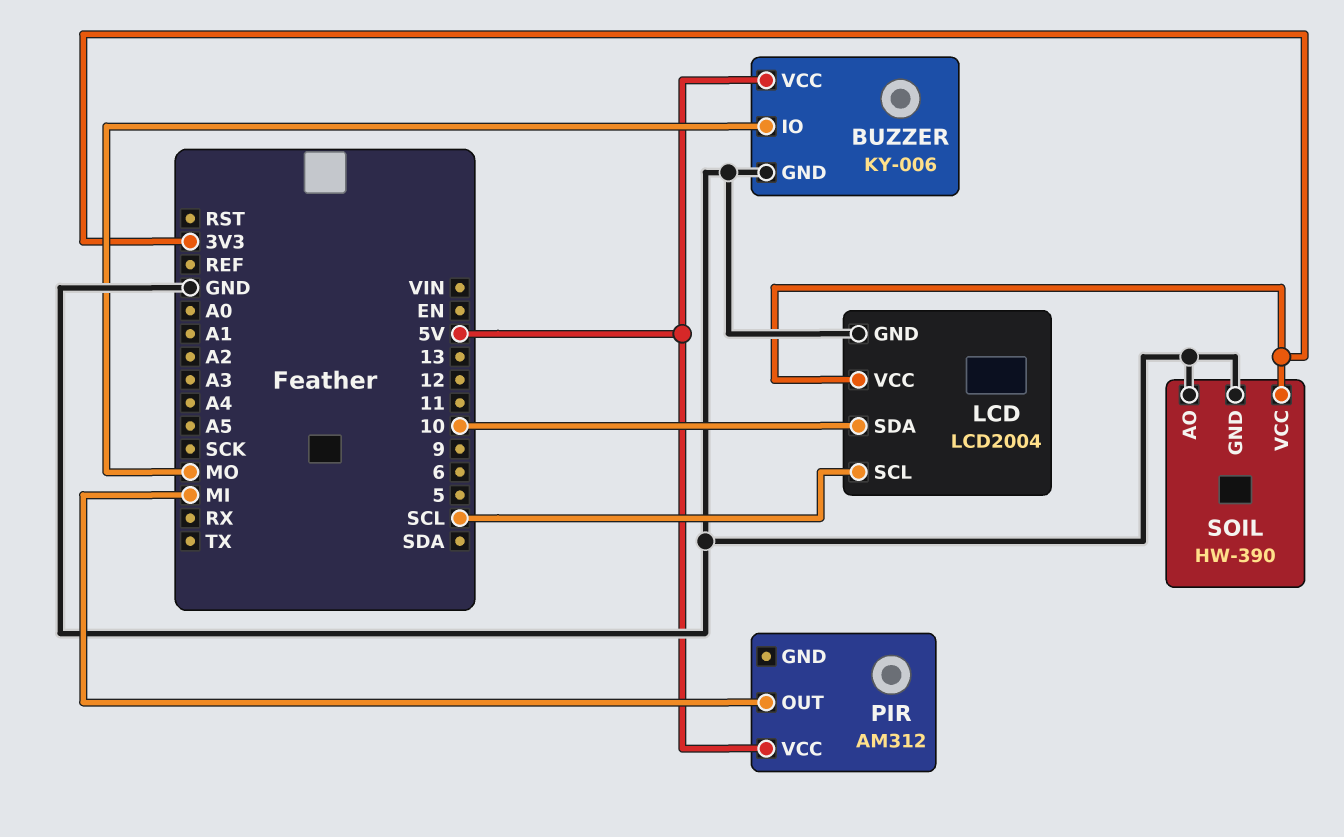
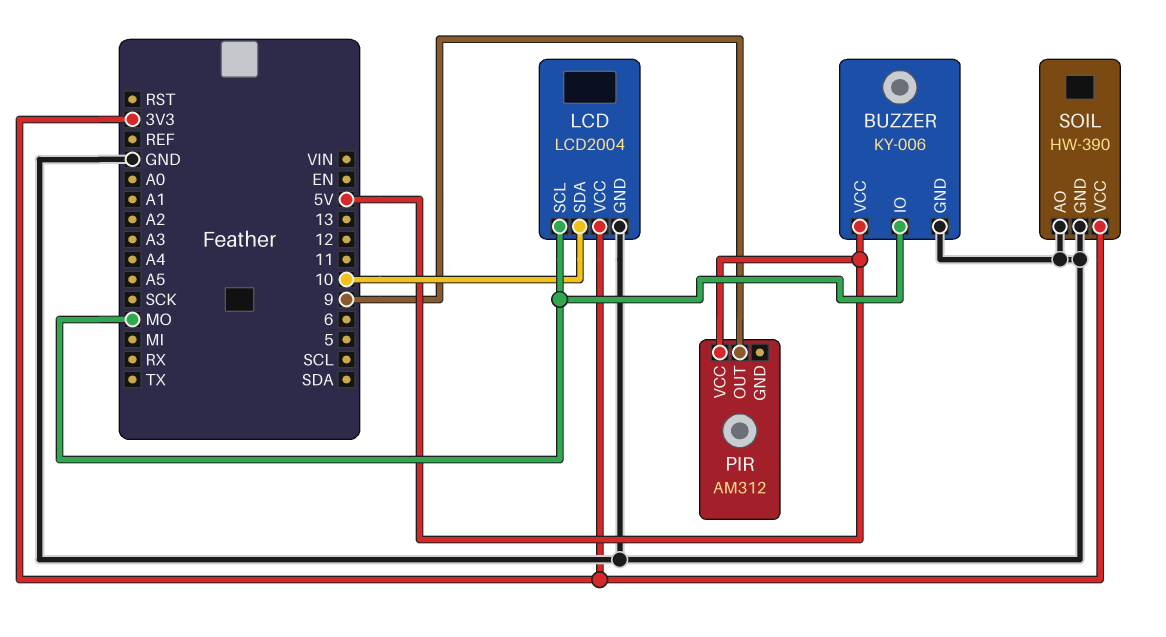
LCD pin SCL: SCL -> MO
PIR pin OUT: MI -> 9

